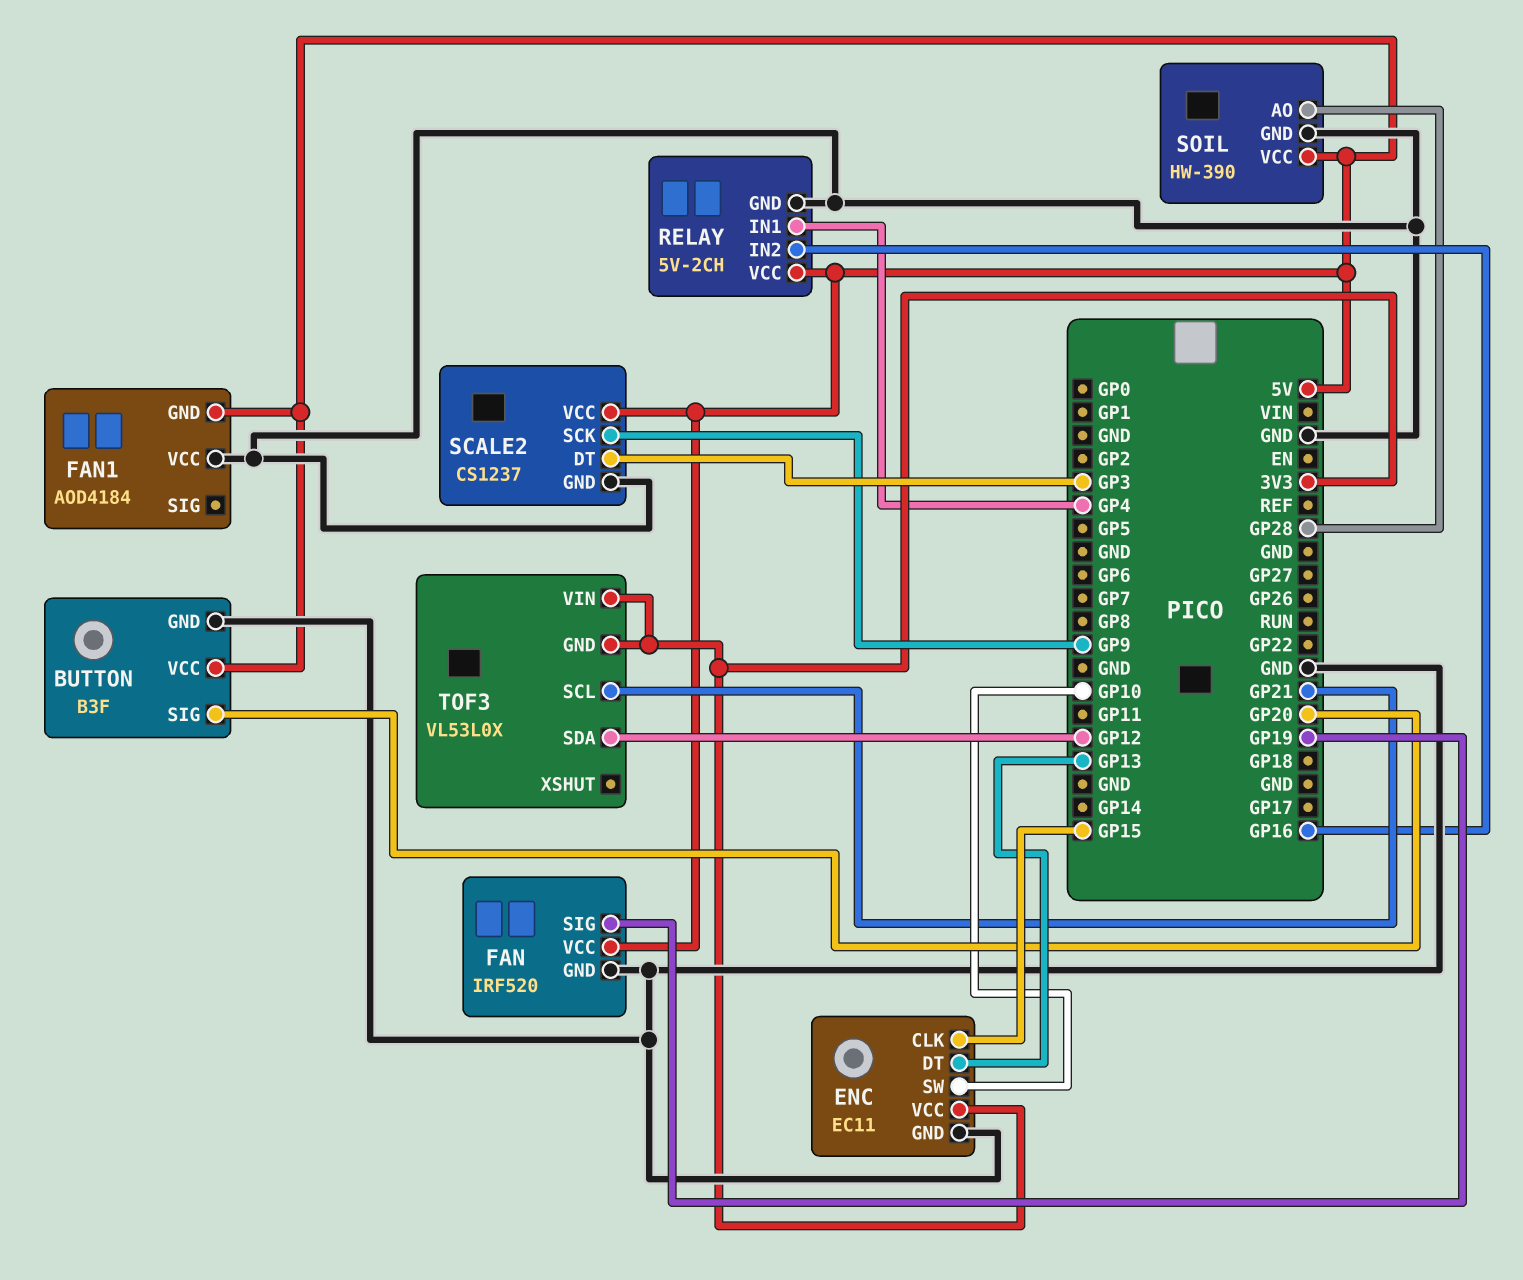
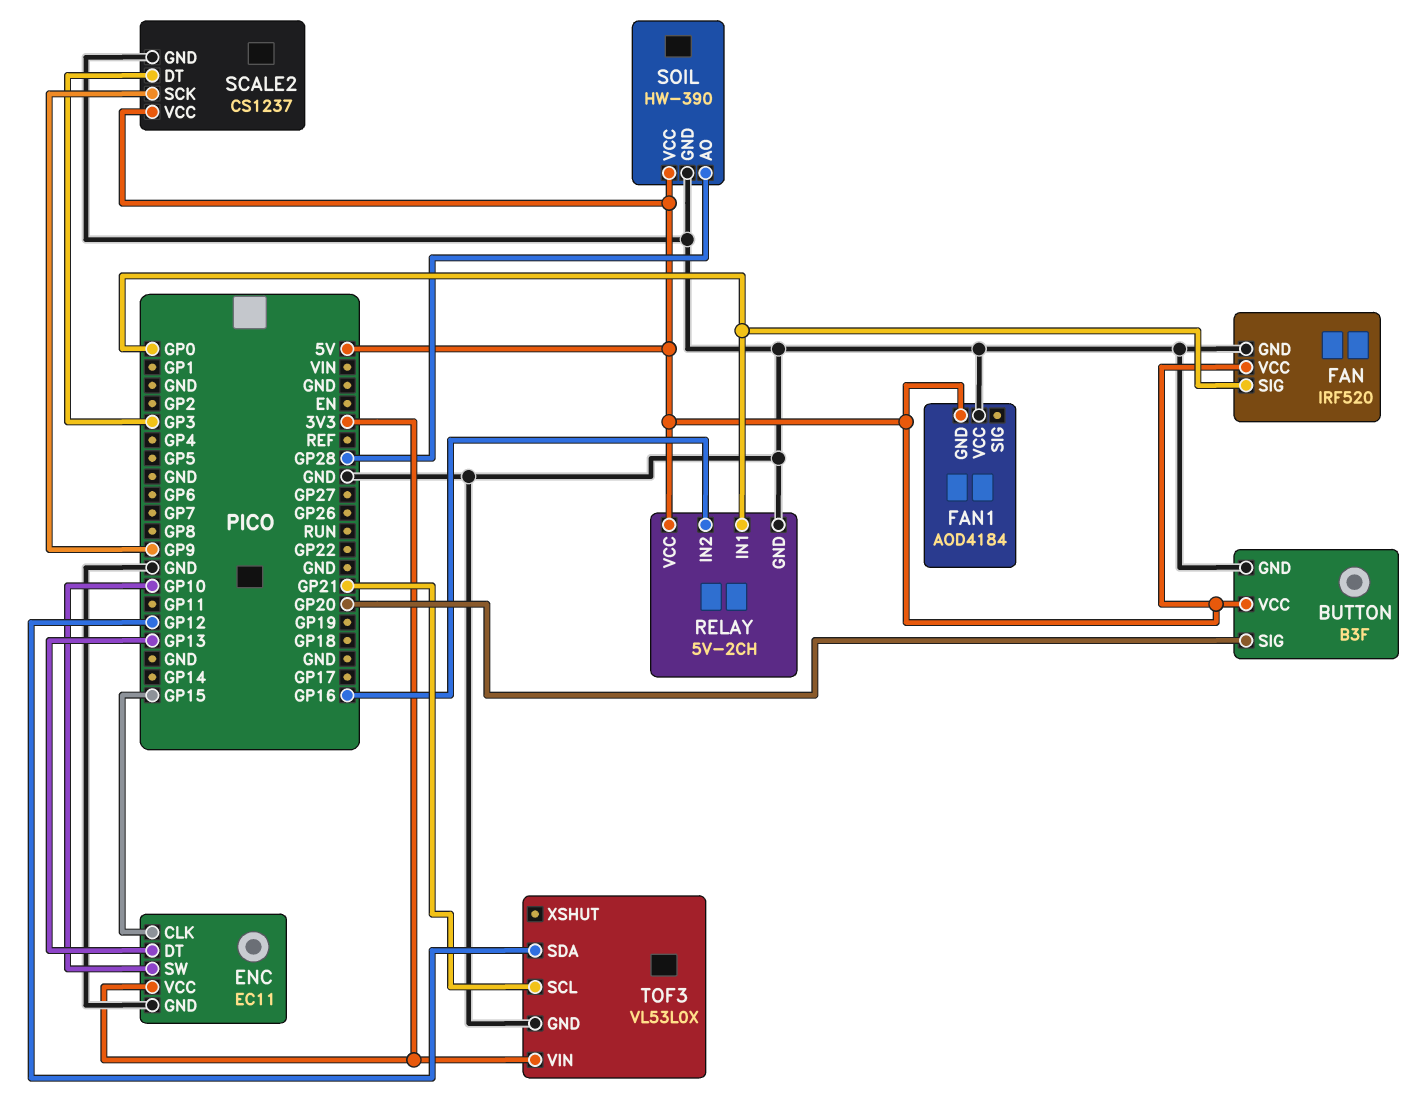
FAN pin SIG: GP19 -> GP0
RELAY pin IN1: GP4 -> GP0
TOF3 pin GND: 3V3 -> GND

